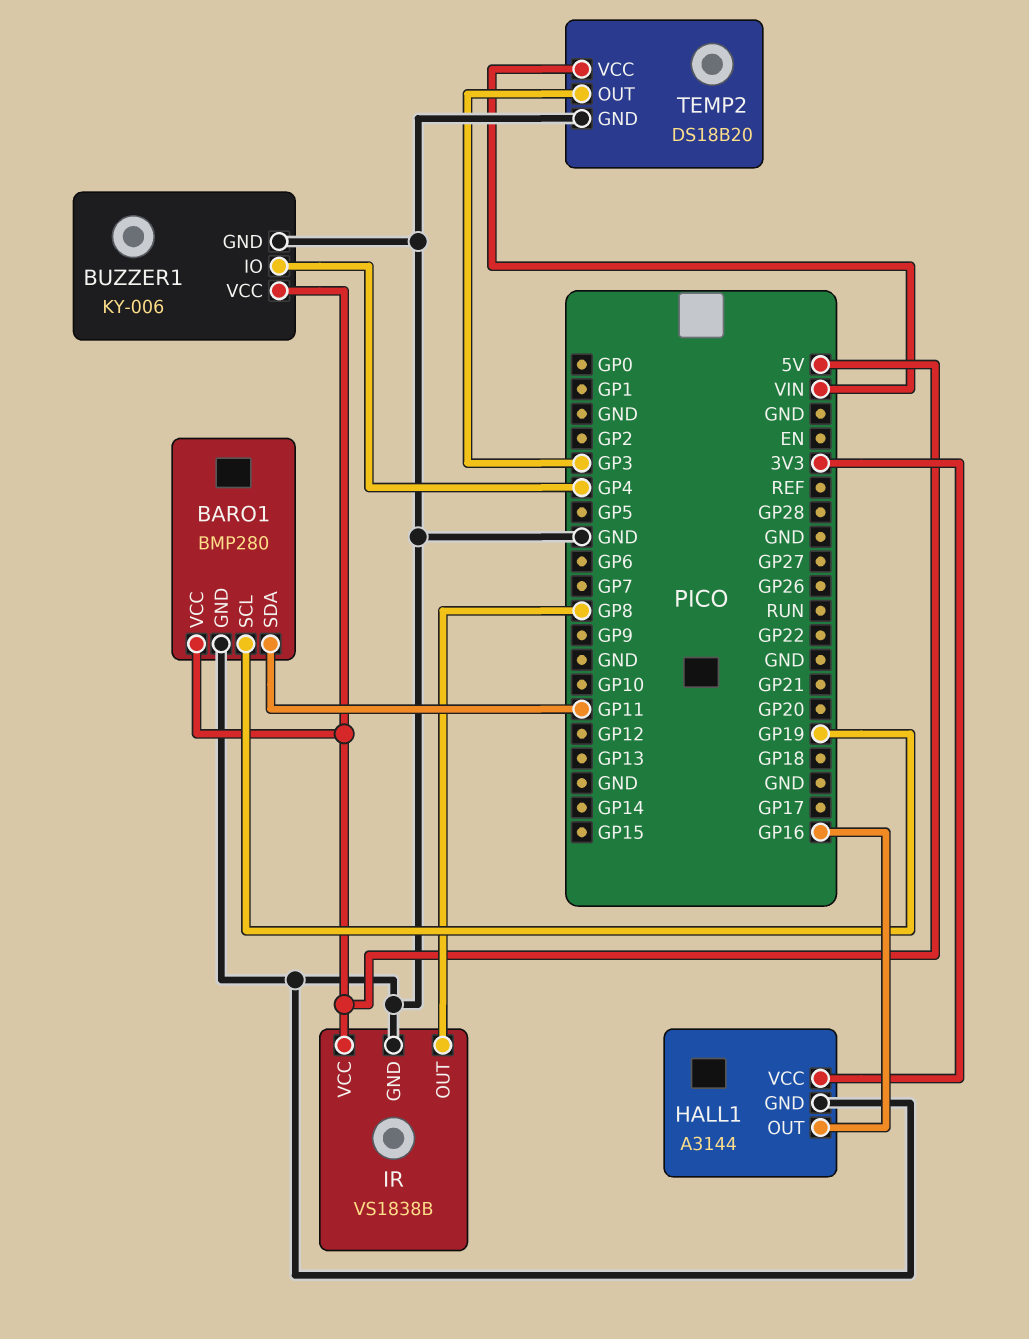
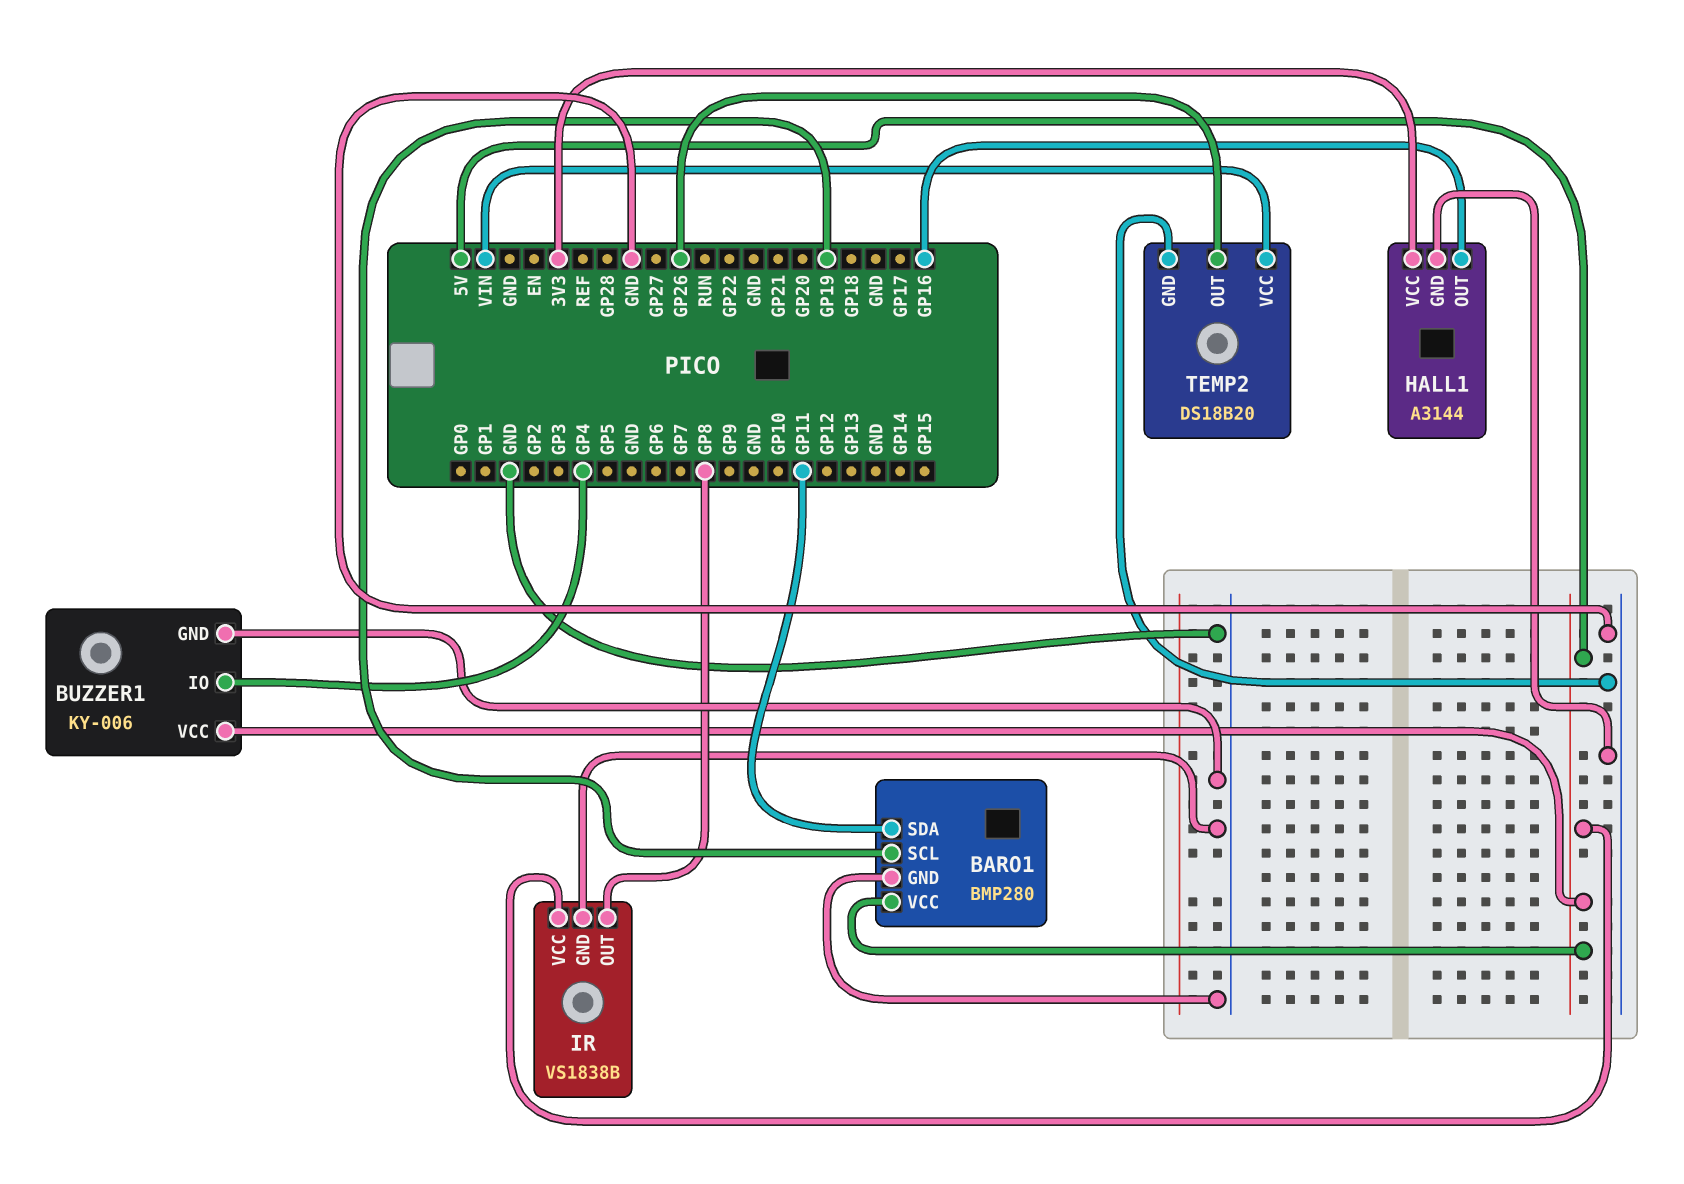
TEMP2 pin OUT: GP3 -> GP26

